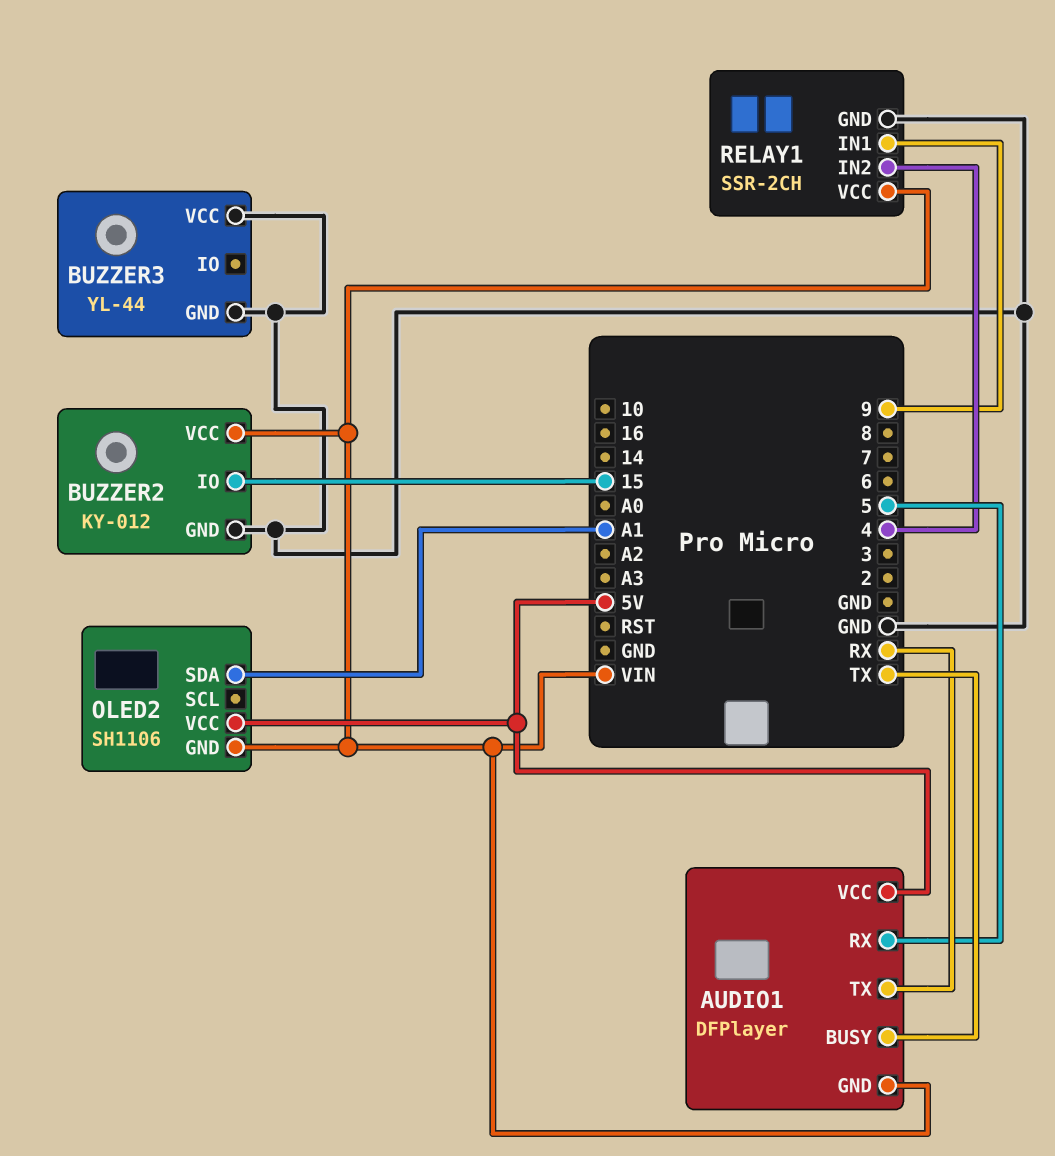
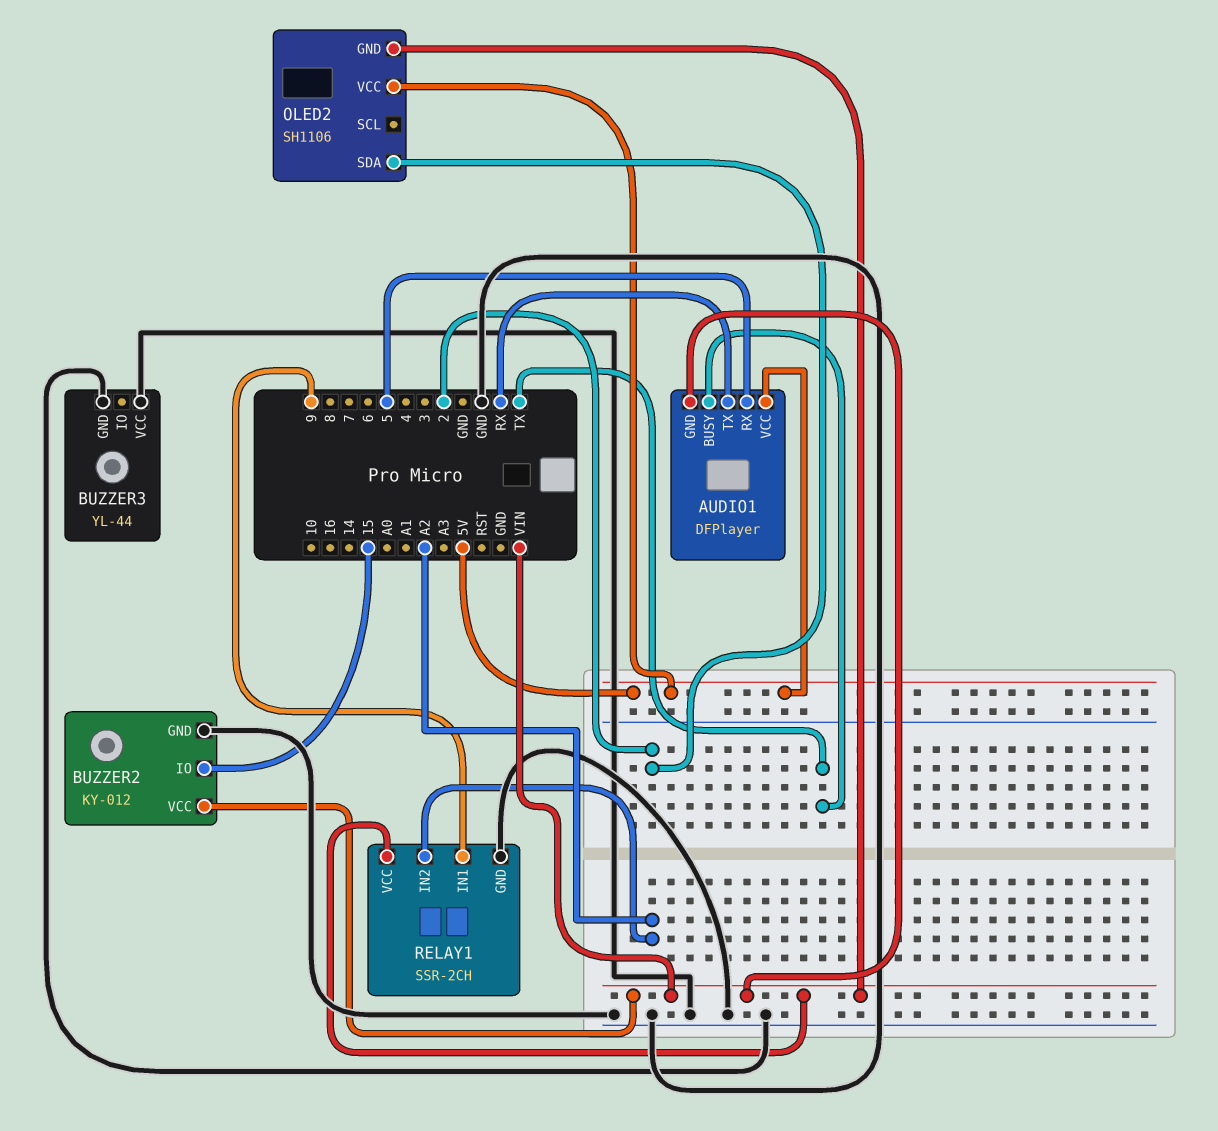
OLED2 pin SDA: A1 -> 2
RELAY1 pin IN2: 4 -> A2

